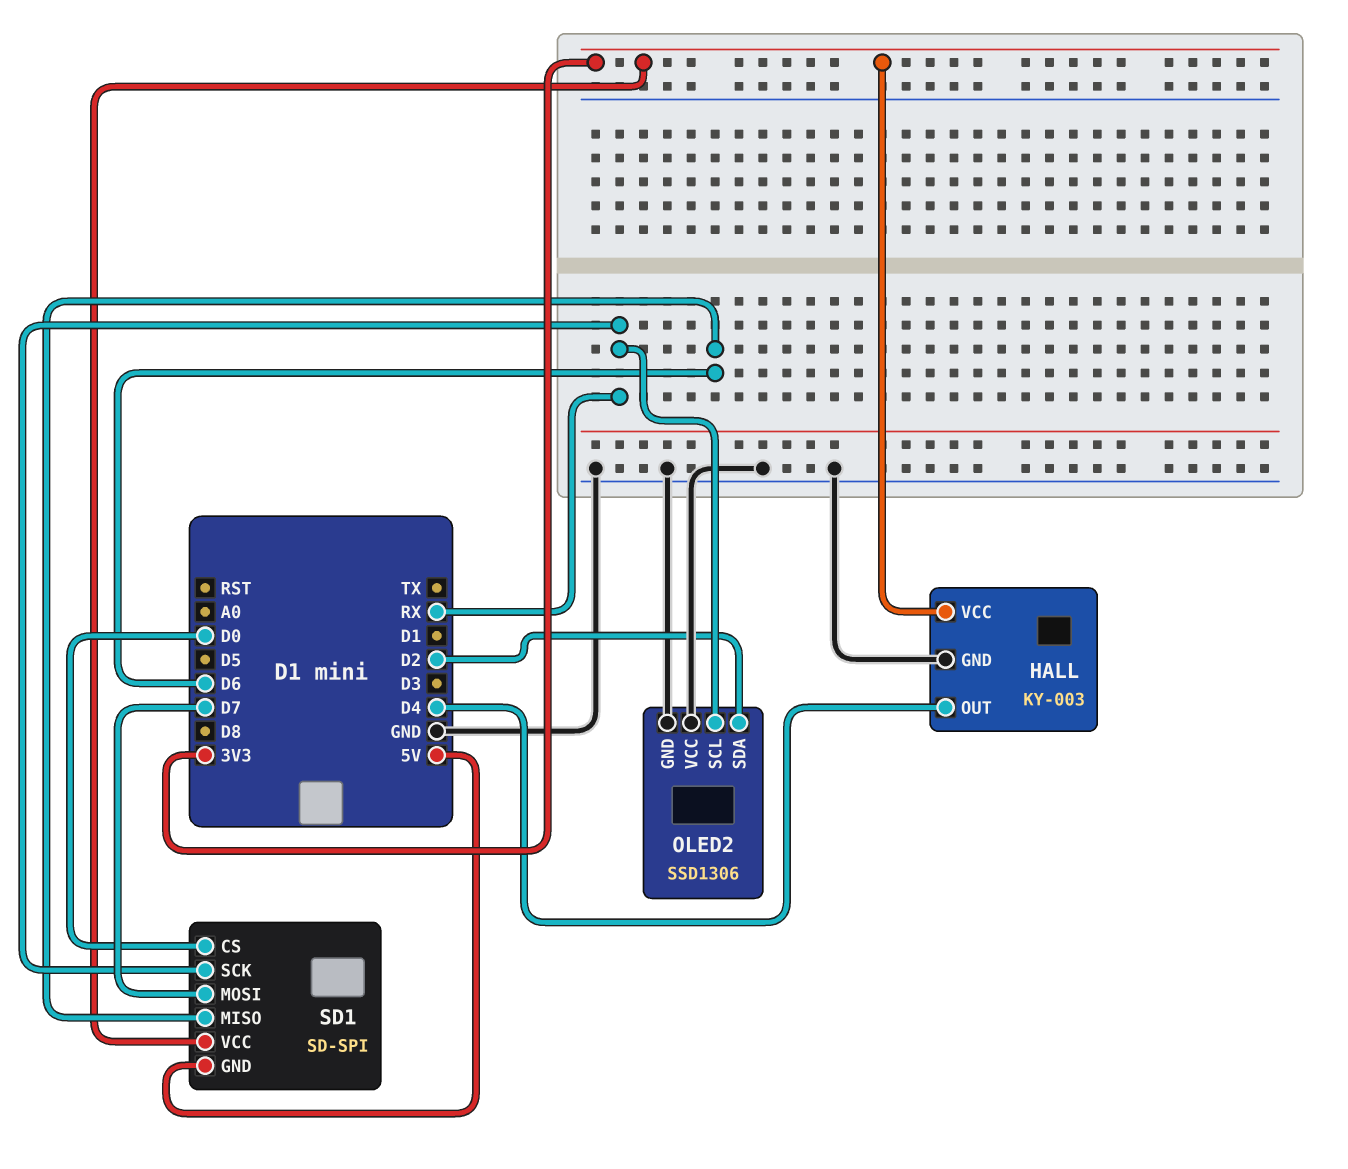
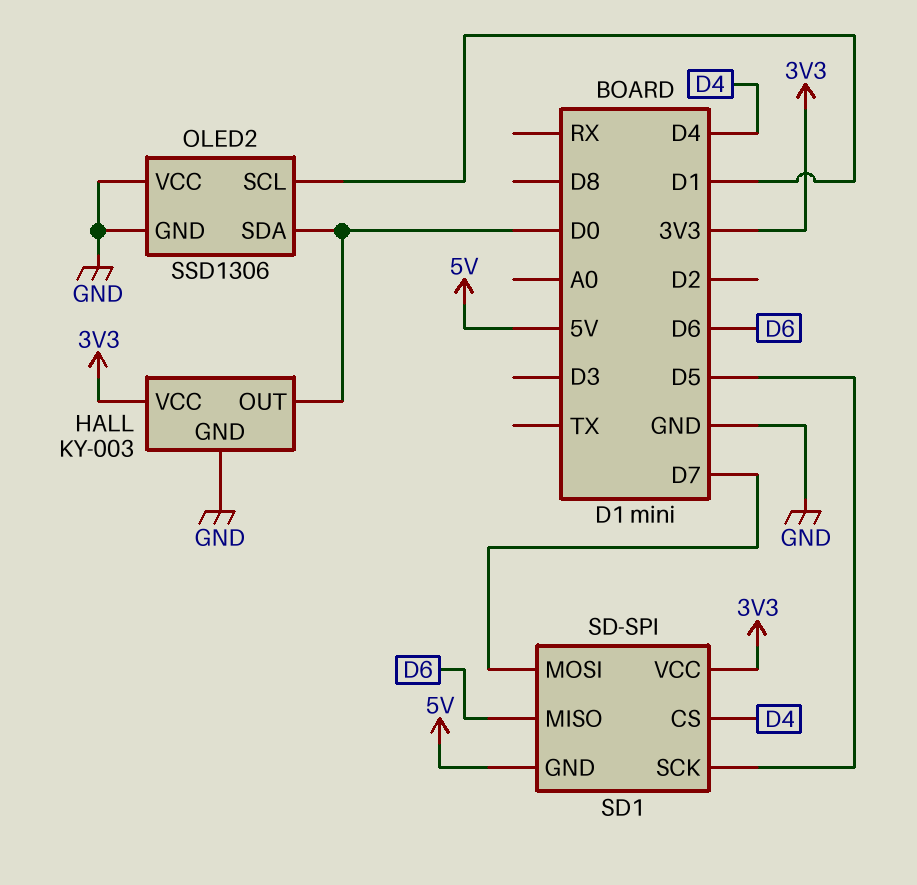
HALL pin OUT: D4 -> D0
OLED2 pin SCL: RX -> D1
OLED2 pin SDA: D2 -> D0
SD1 pin CS: D0 -> D4
SD1 pin SCK: RX -> D5

